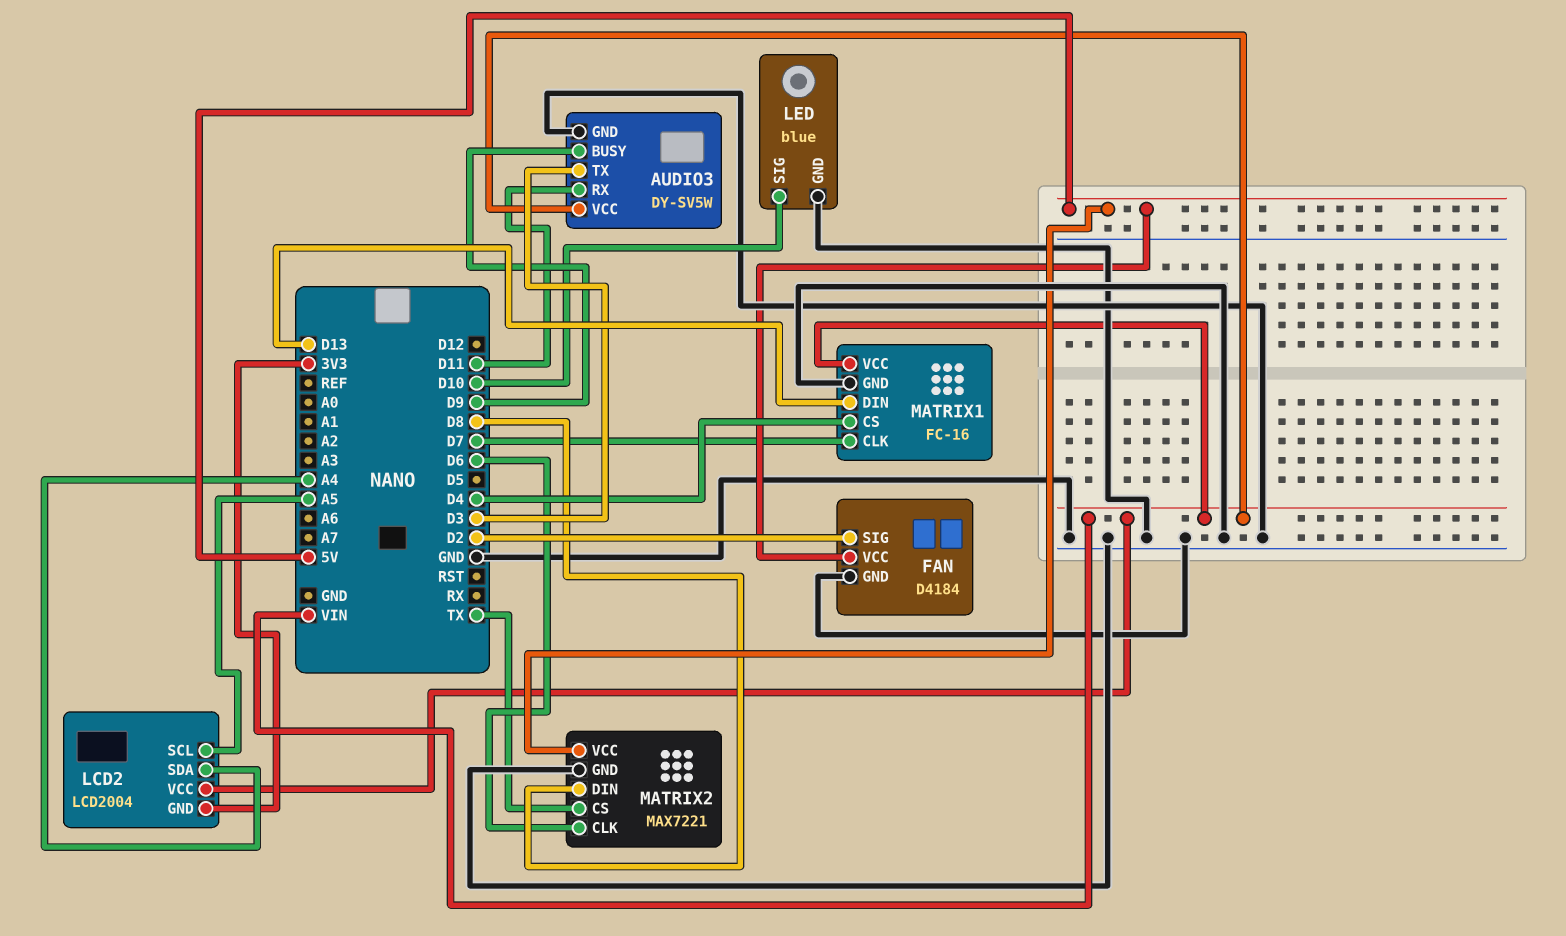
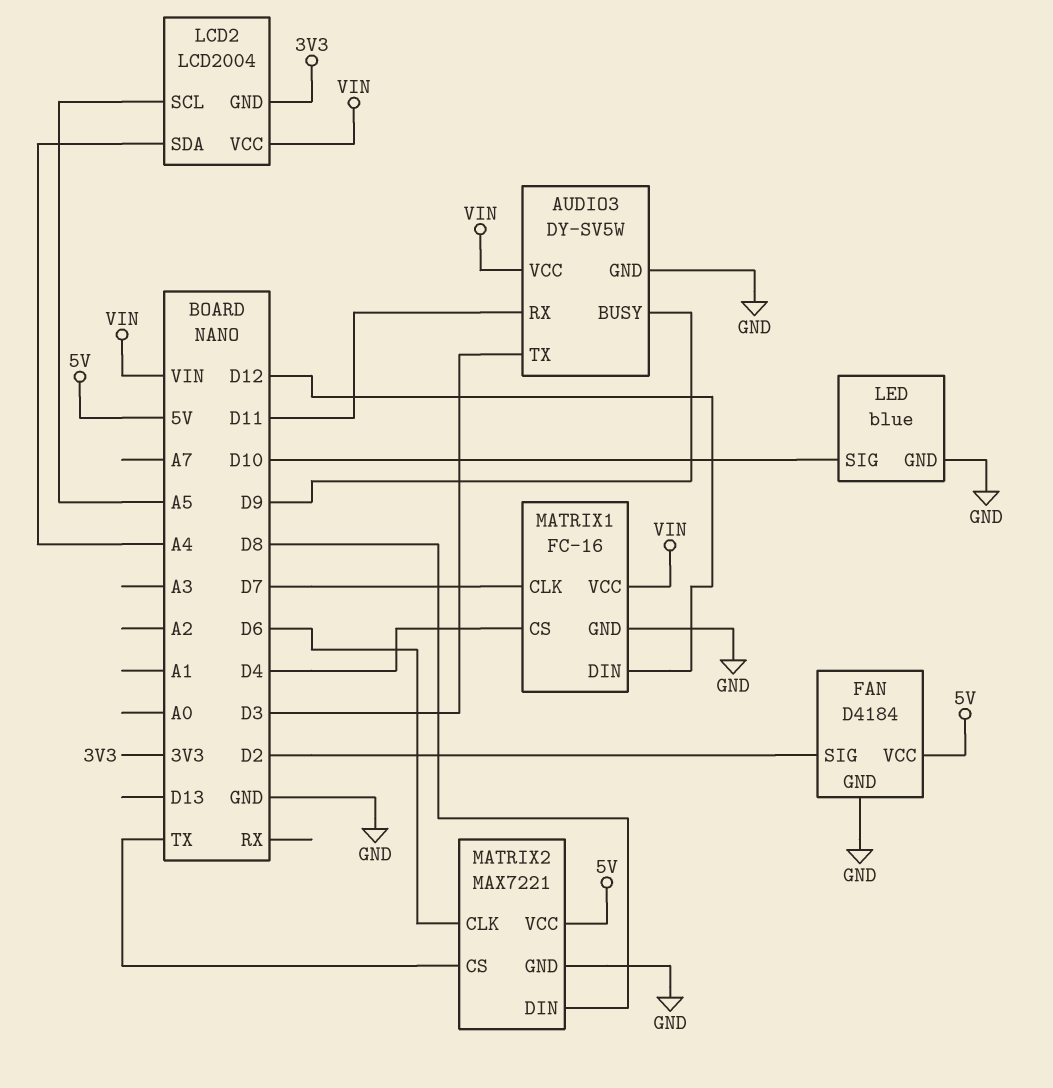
MATRIX1 pin DIN: D13 -> D12

